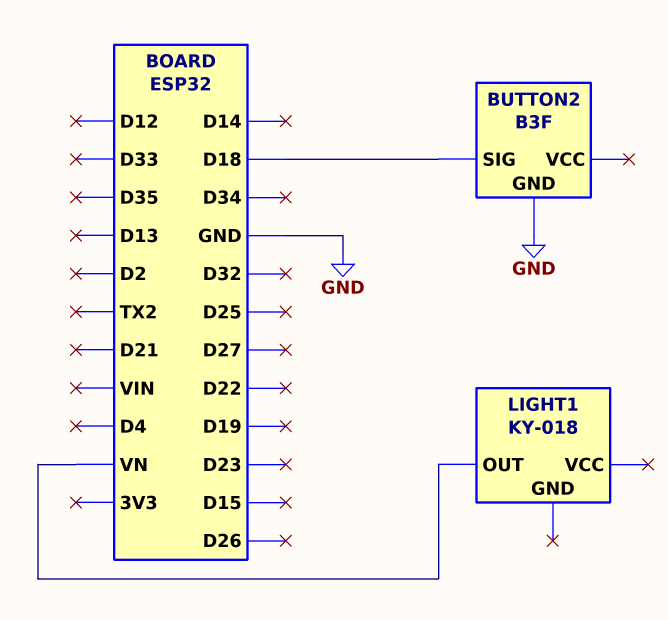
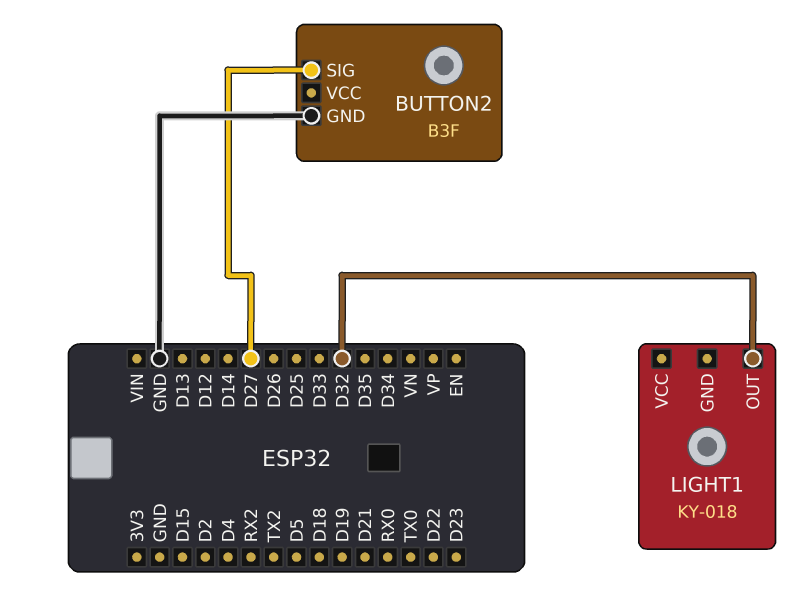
BUTTON2 pin SIG: D18 -> D27
LIGHT1 pin OUT: VN -> D32

